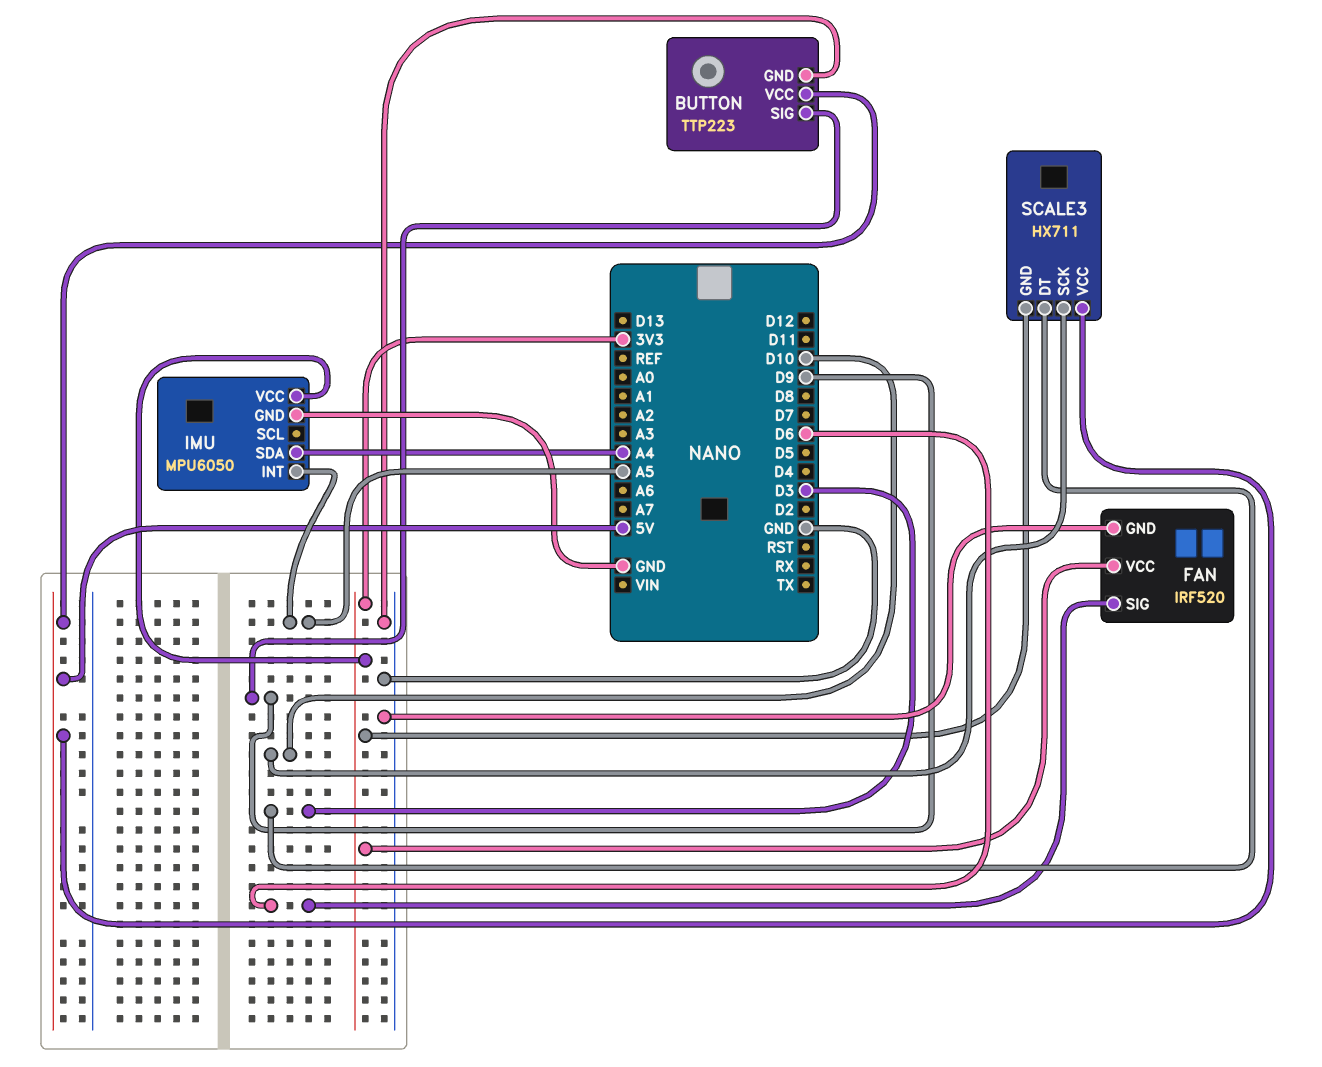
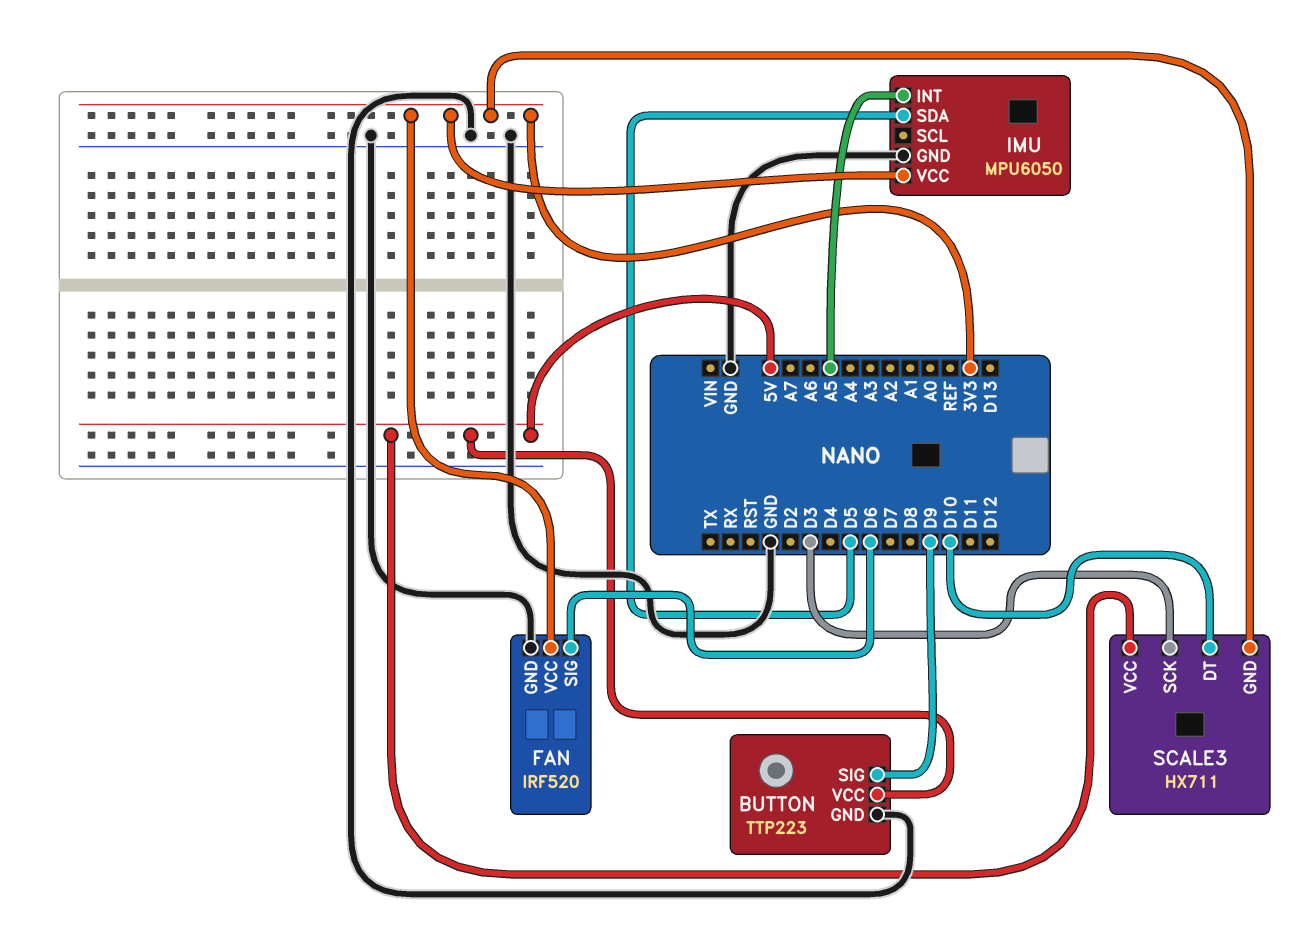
IMU pin SDA: A4 -> D5
SCALE3 pin DT: D3 -> D10
SCALE3 pin SCK: D10 -> D3

